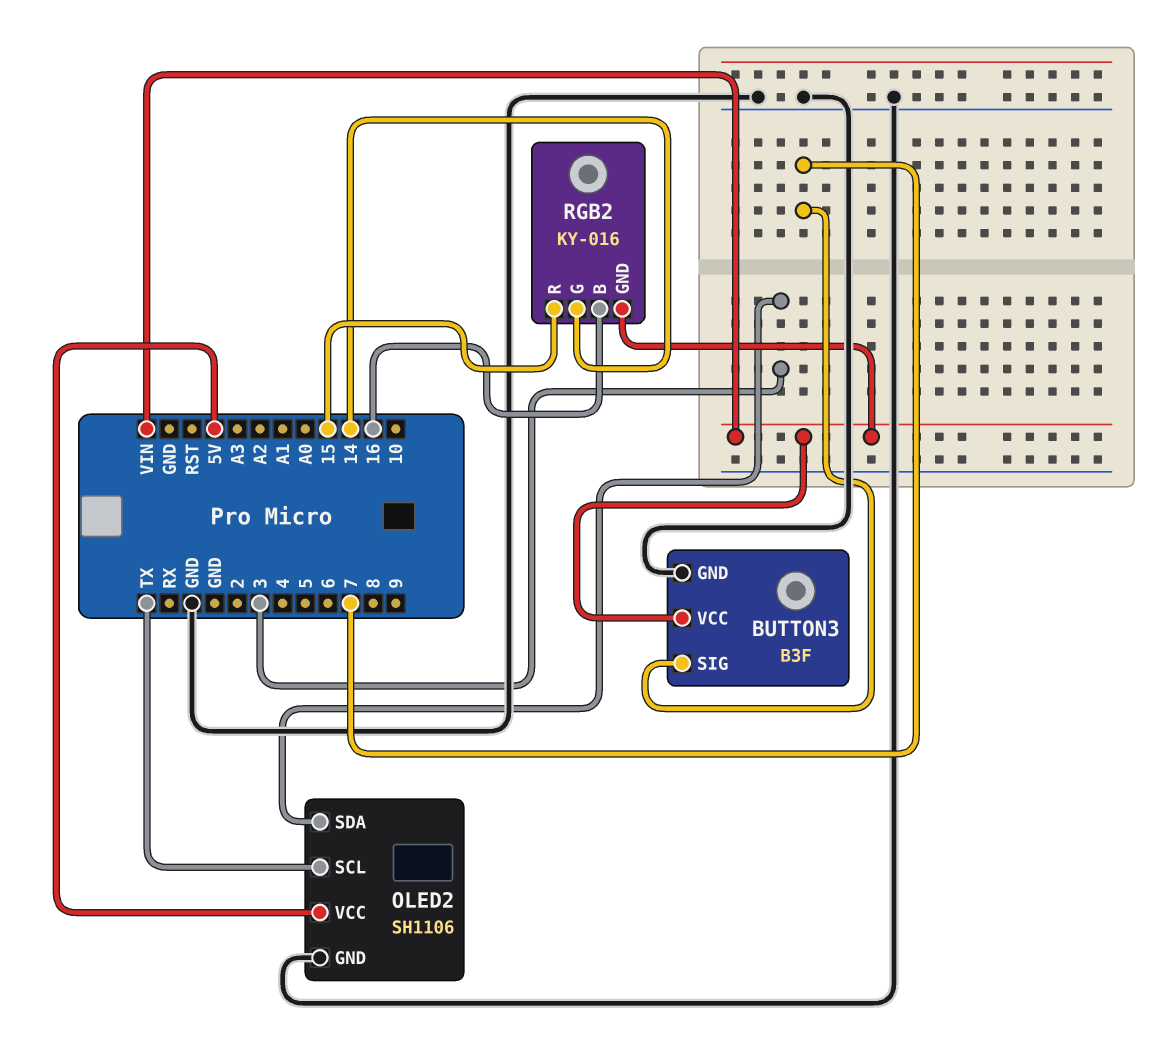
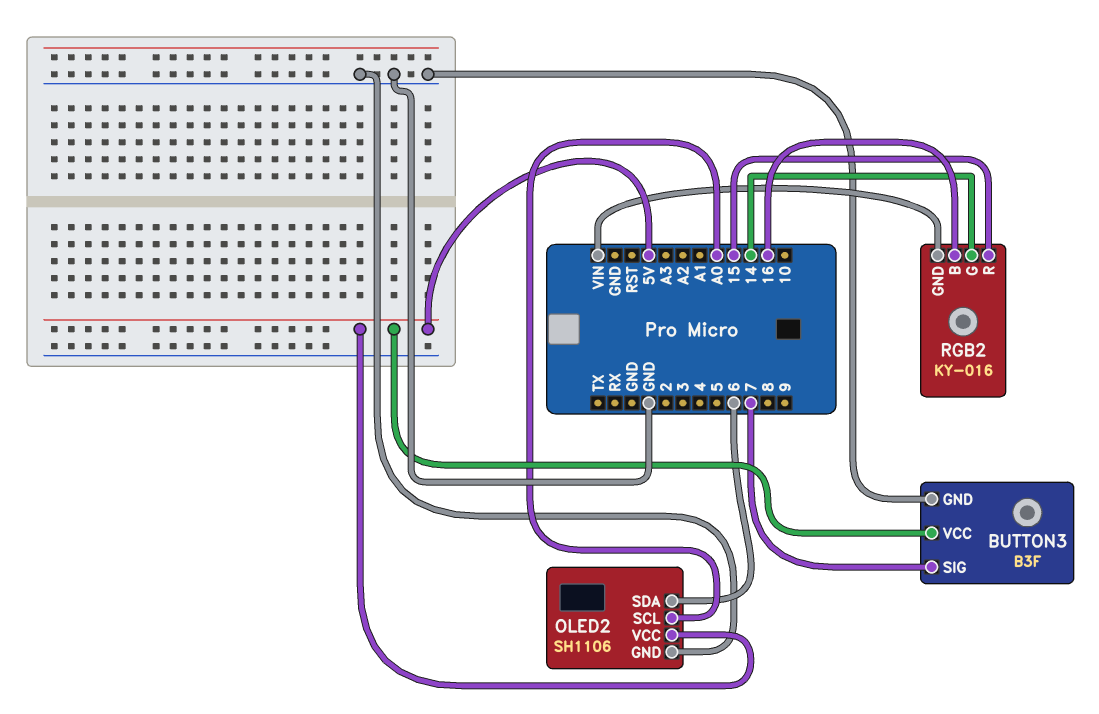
BUTTON3 pin VCC: VIN -> 5V
OLED2 pin SCL: TX -> A0
OLED2 pin SDA: 3 -> 6

